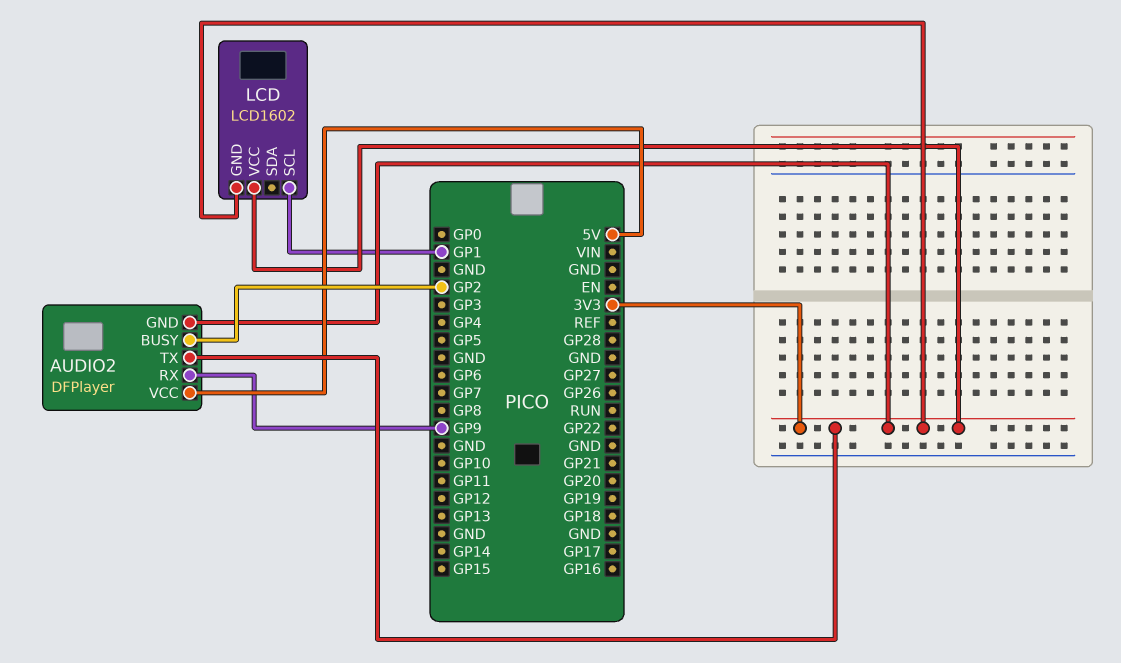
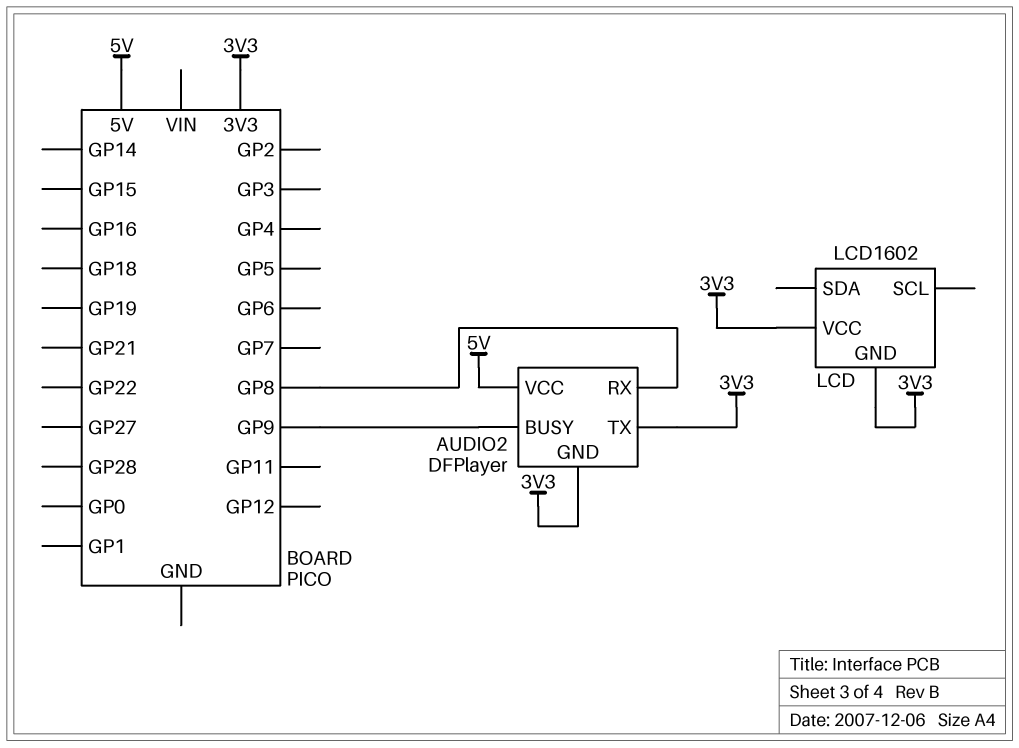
AUDIO2 pin BUSY: GP2 -> GP9
AUDIO2 pin RX: GP9 -> GP8
LCD pin SCL: GP1 -> none

